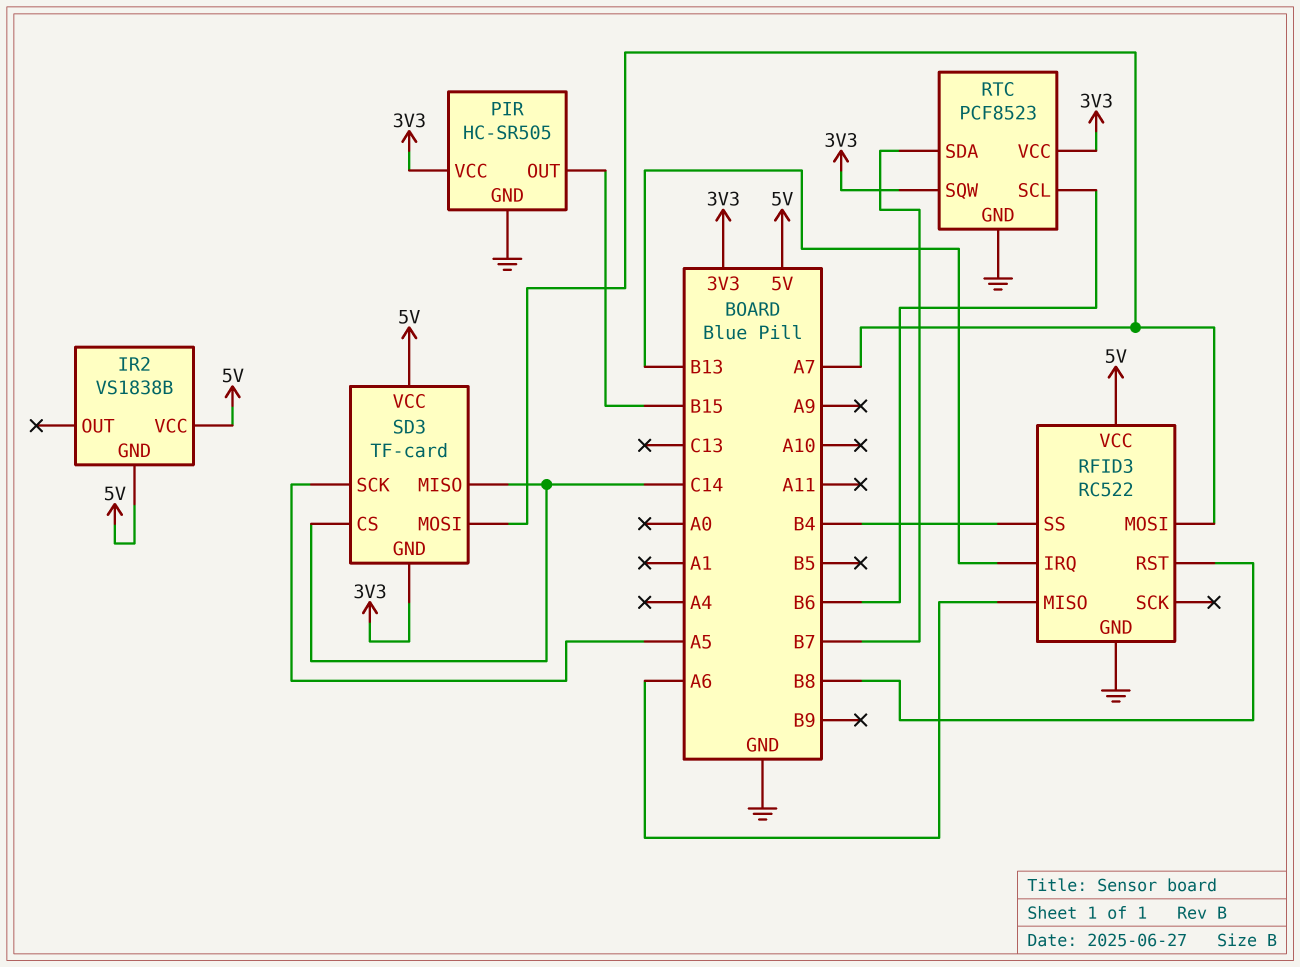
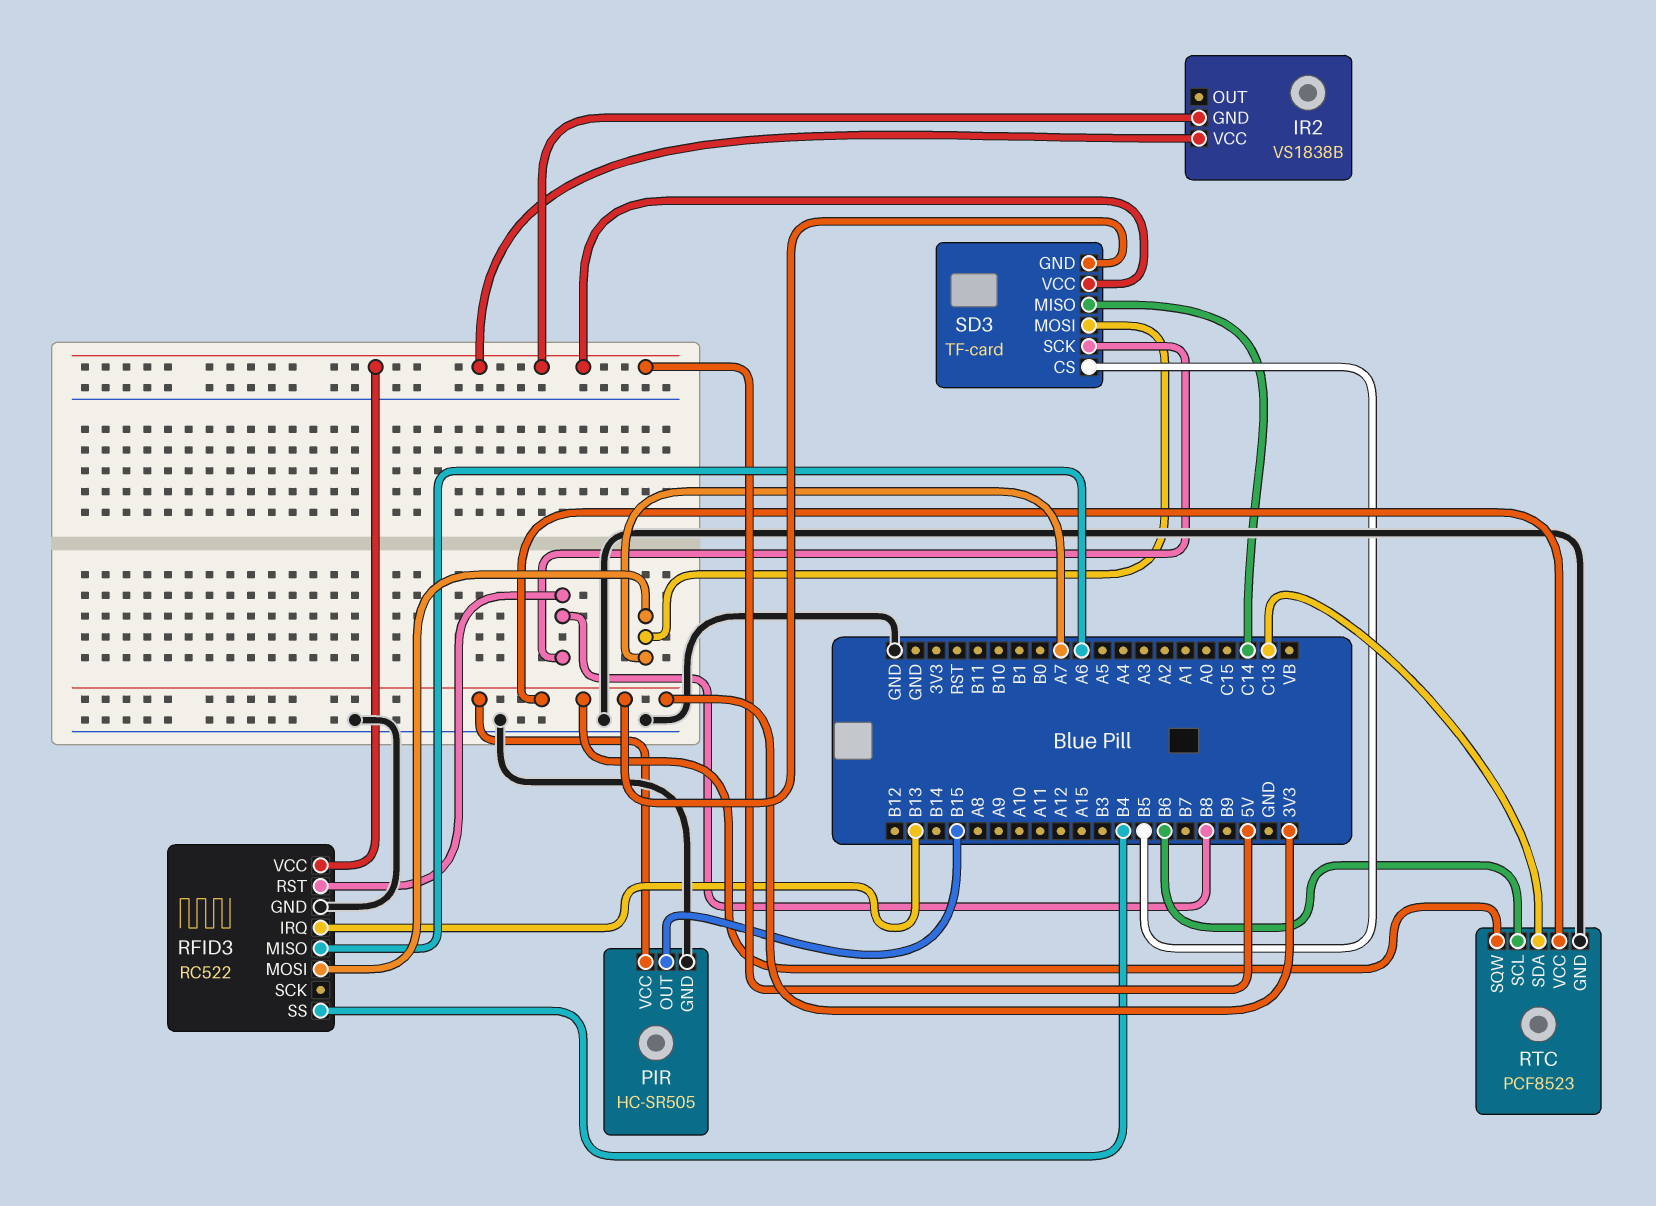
RTC pin SDA: B7 -> C13
SD3 pin CS: C14 -> B5
SD3 pin SCK: A5 -> B8

